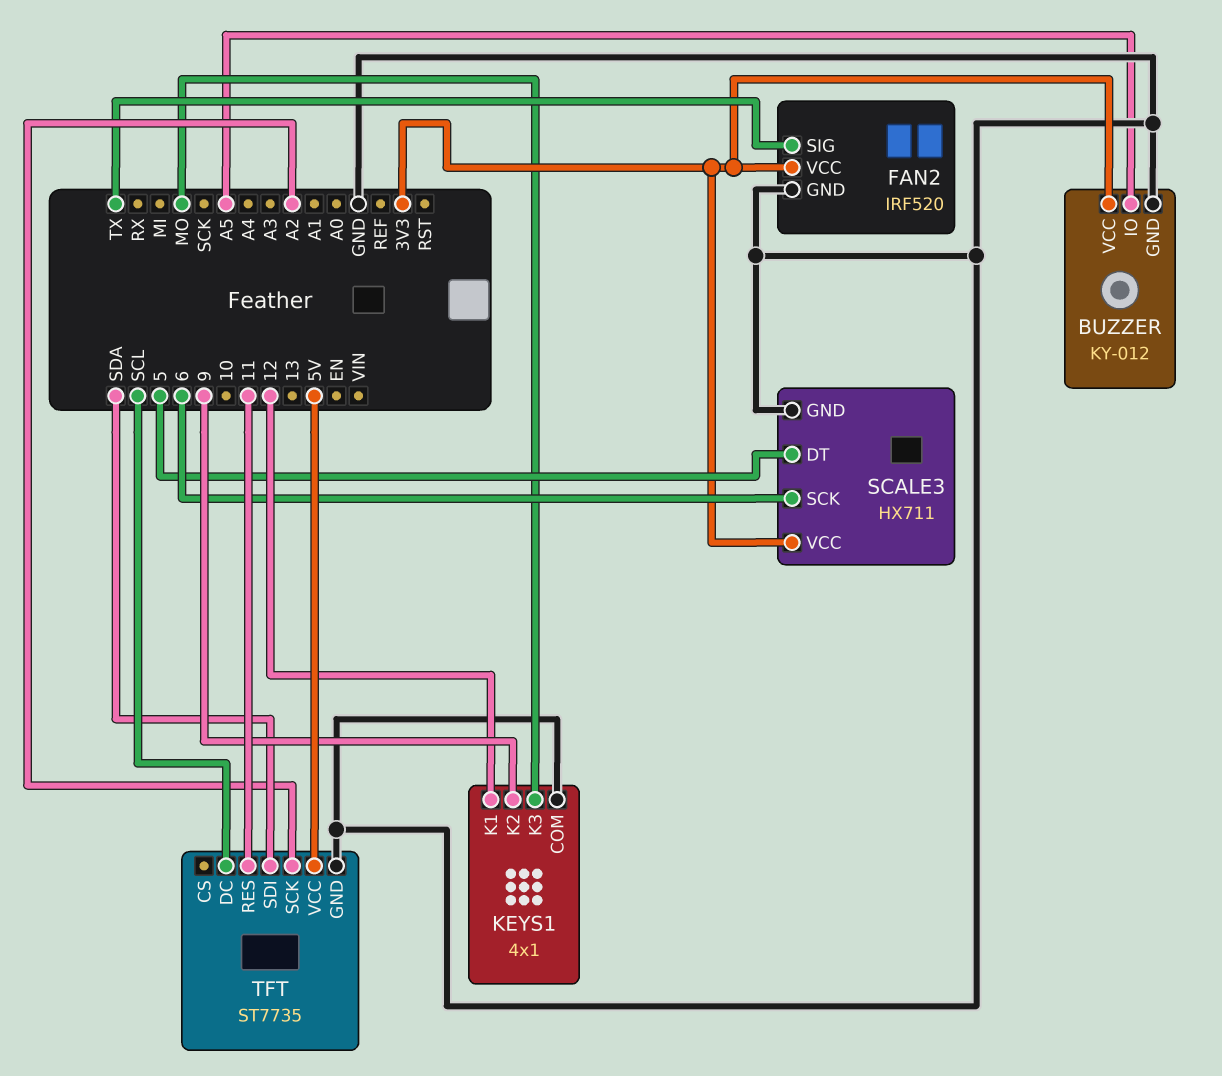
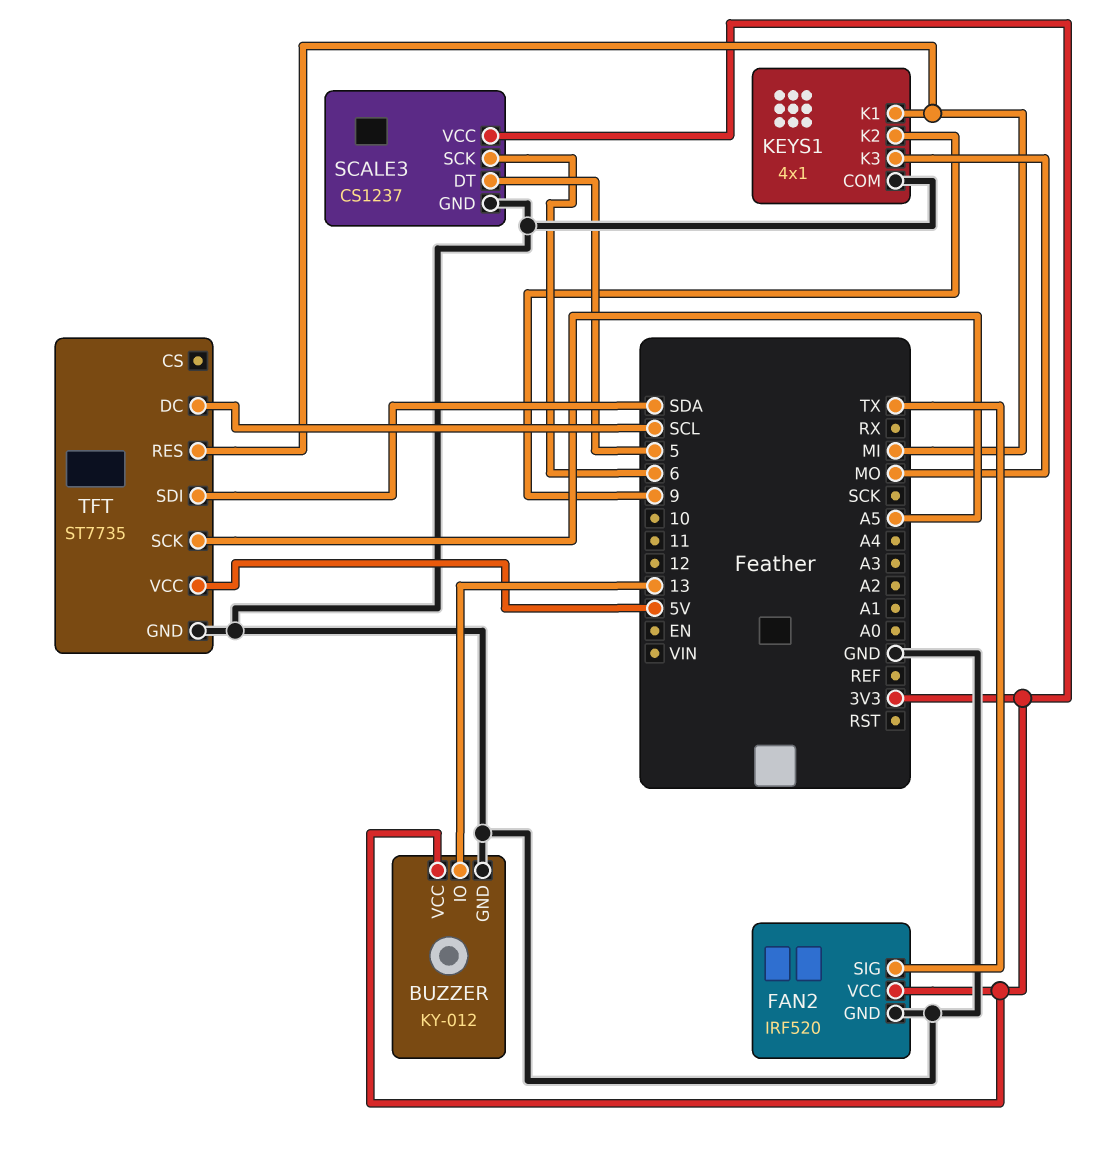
BUZZER pin IO: A5 -> 13
KEYS1 pin K1: 12 -> MI
SCALE3: HX711 -> CS1237
TFT pin RES: 11 -> MI
TFT pin SCK: A2 -> A5

